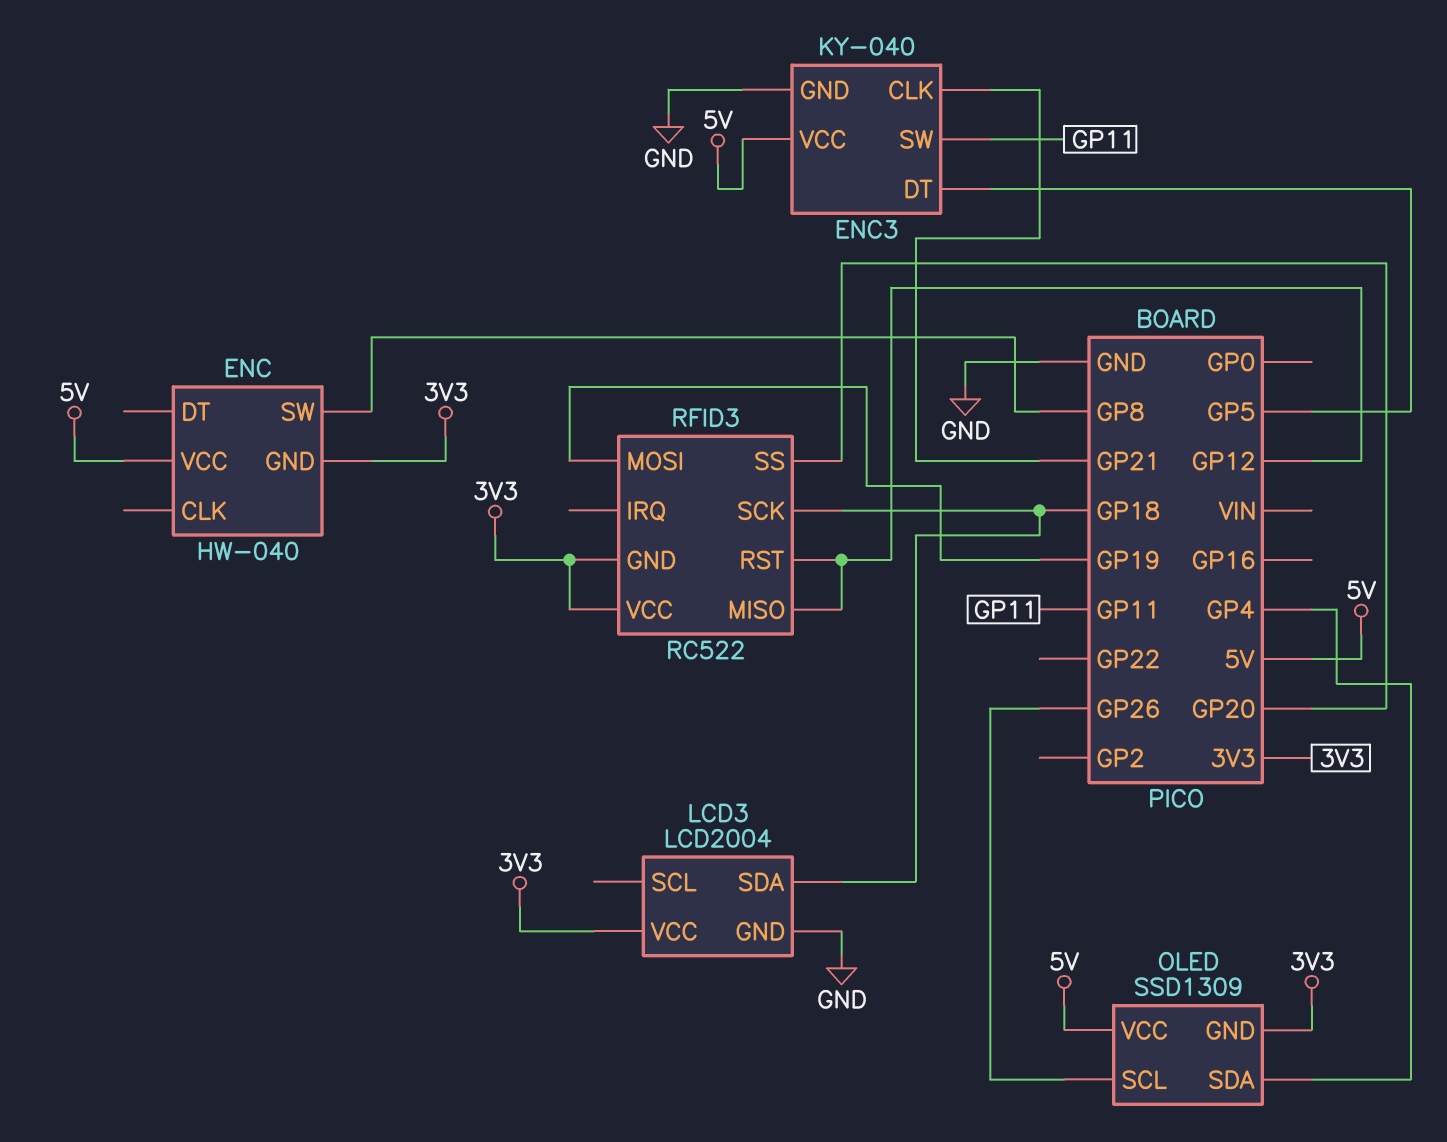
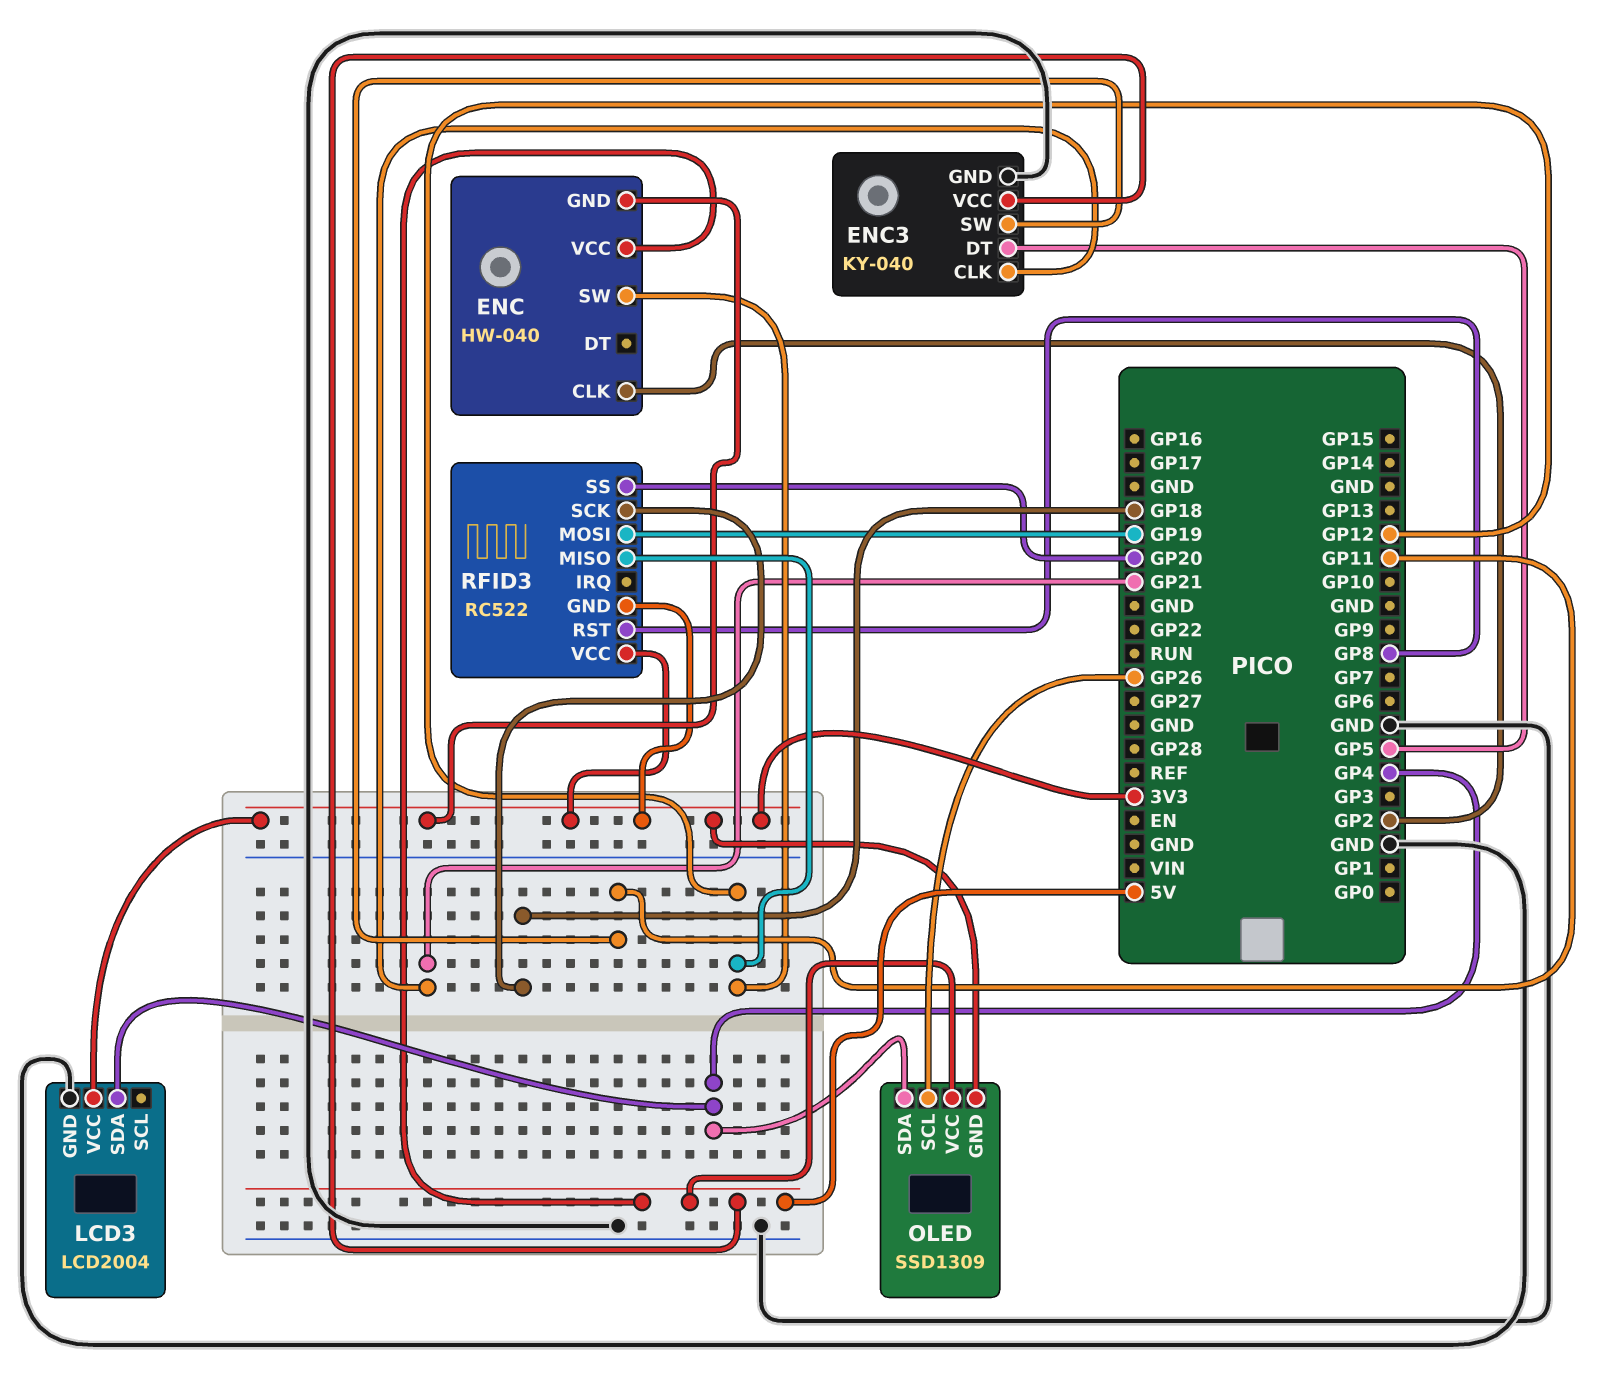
ENC pin CLK: none -> GP2
ENC pin SW: GP8 -> GP12
LCD3 pin SDA: GP18 -> GP4
RFID3 pin RST: GP12 -> GP8

